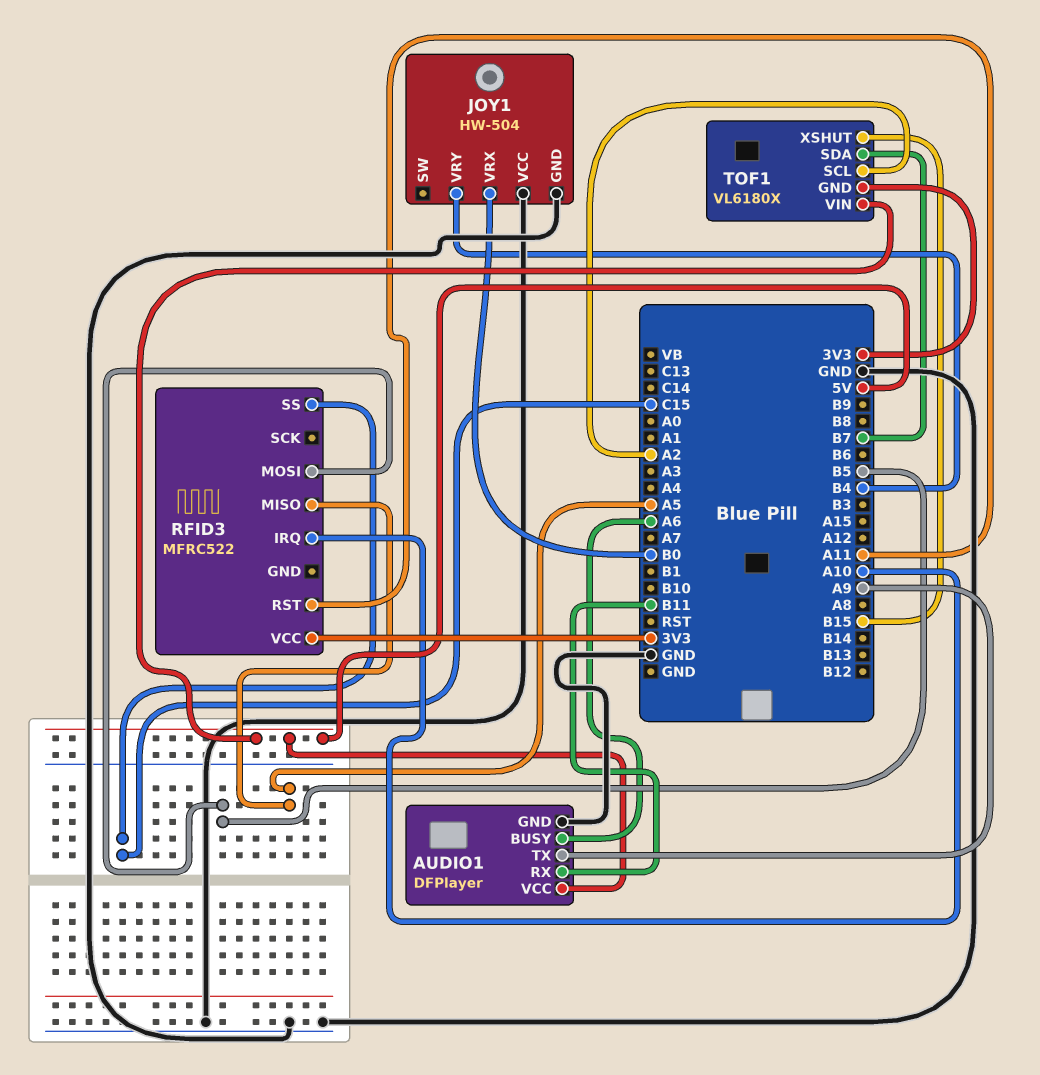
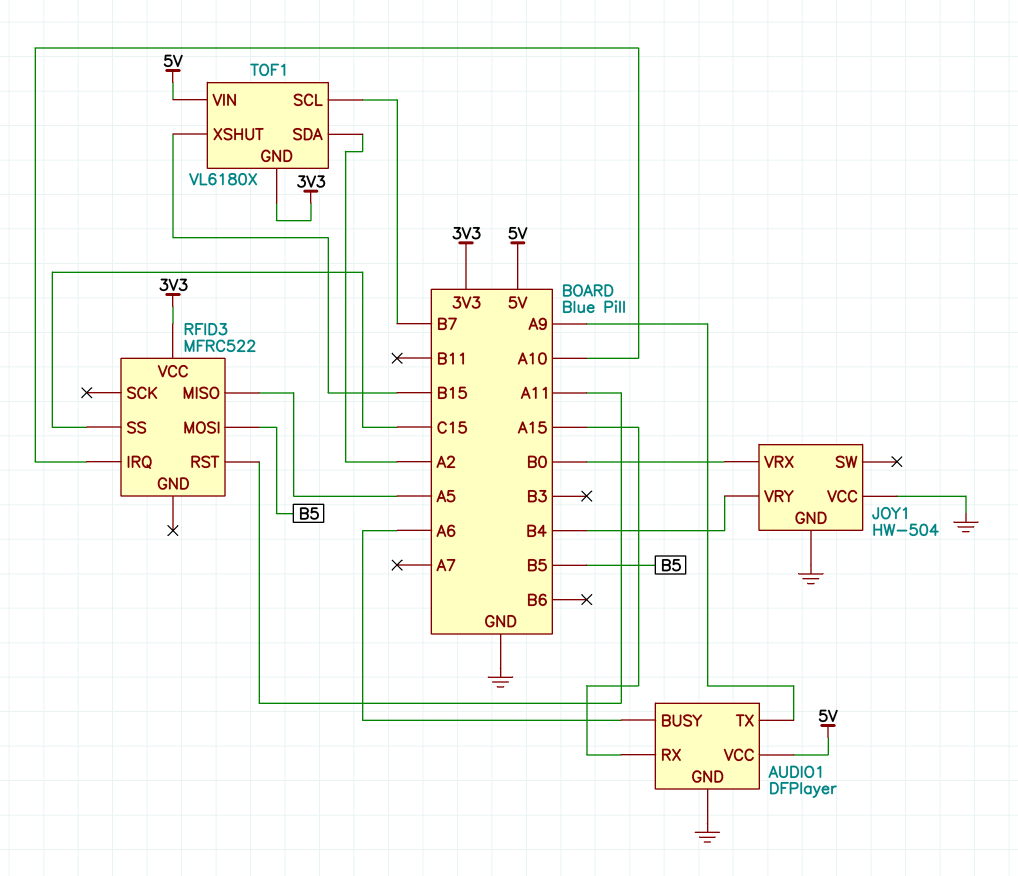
AUDIO1 pin RX: B11 -> A15
TOF1 pin SCL: A2 -> B7
TOF1 pin SDA: B7 -> A2

